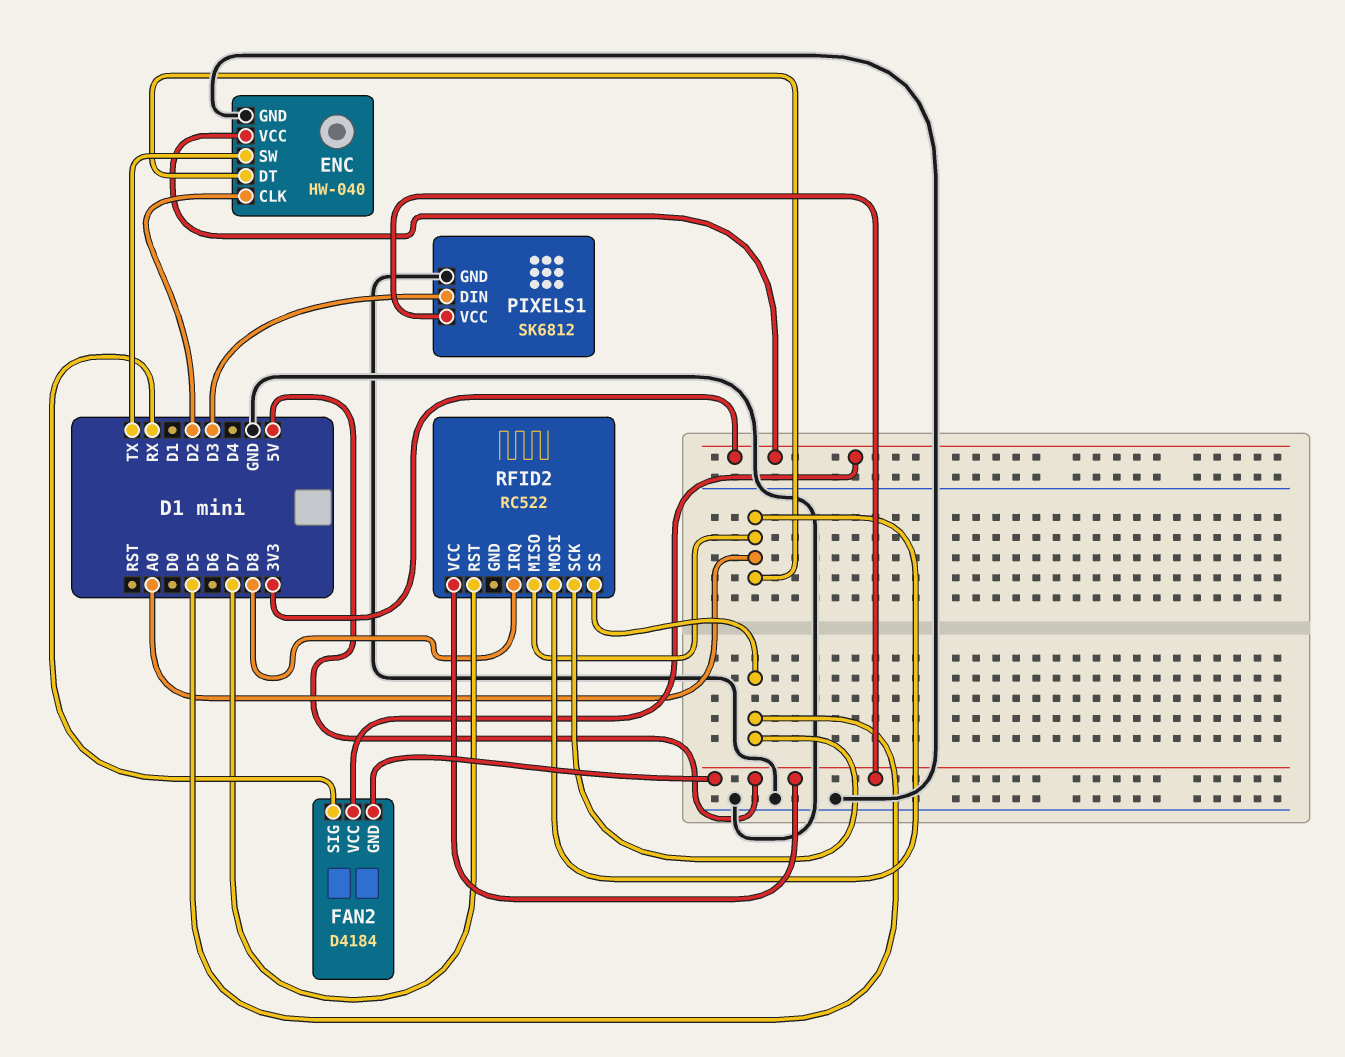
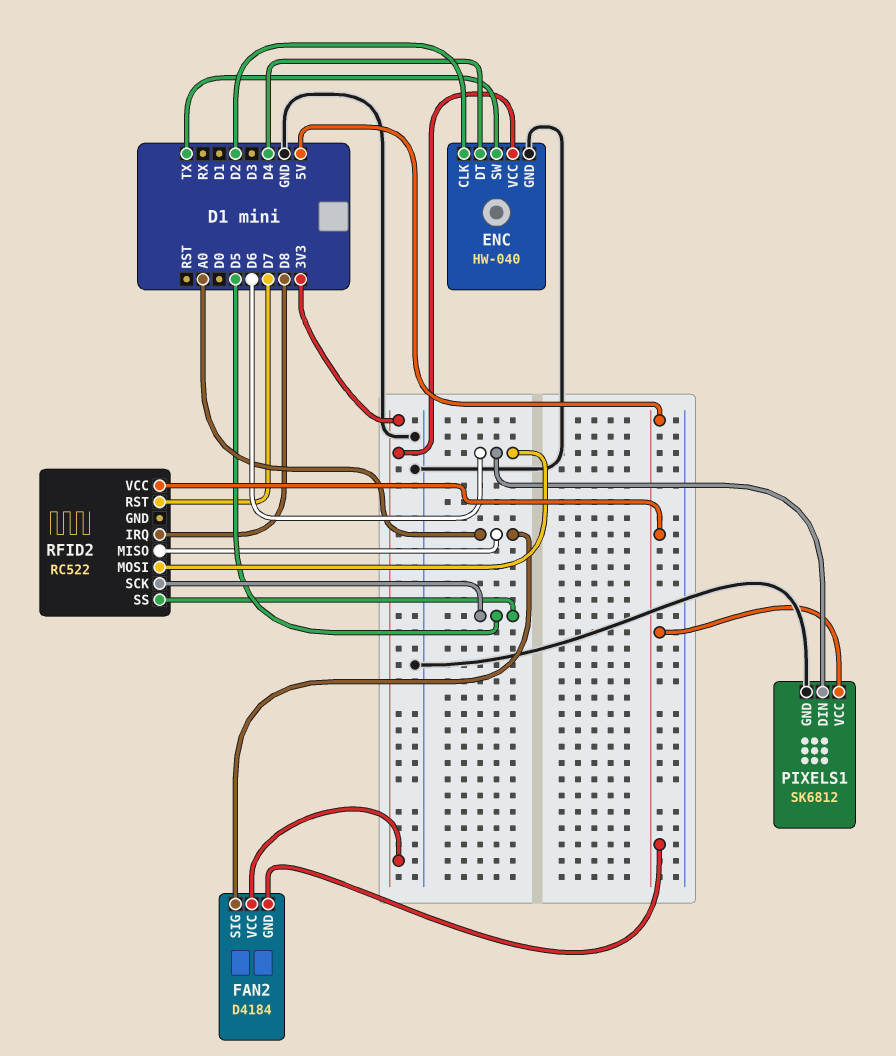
ENC pin DT: A0 -> D4
FAN2 pin SIG: RX -> A0
PIXELS1 pin DIN: D3 -> D6
RFID2 pin MOSI: A0 -> D6

